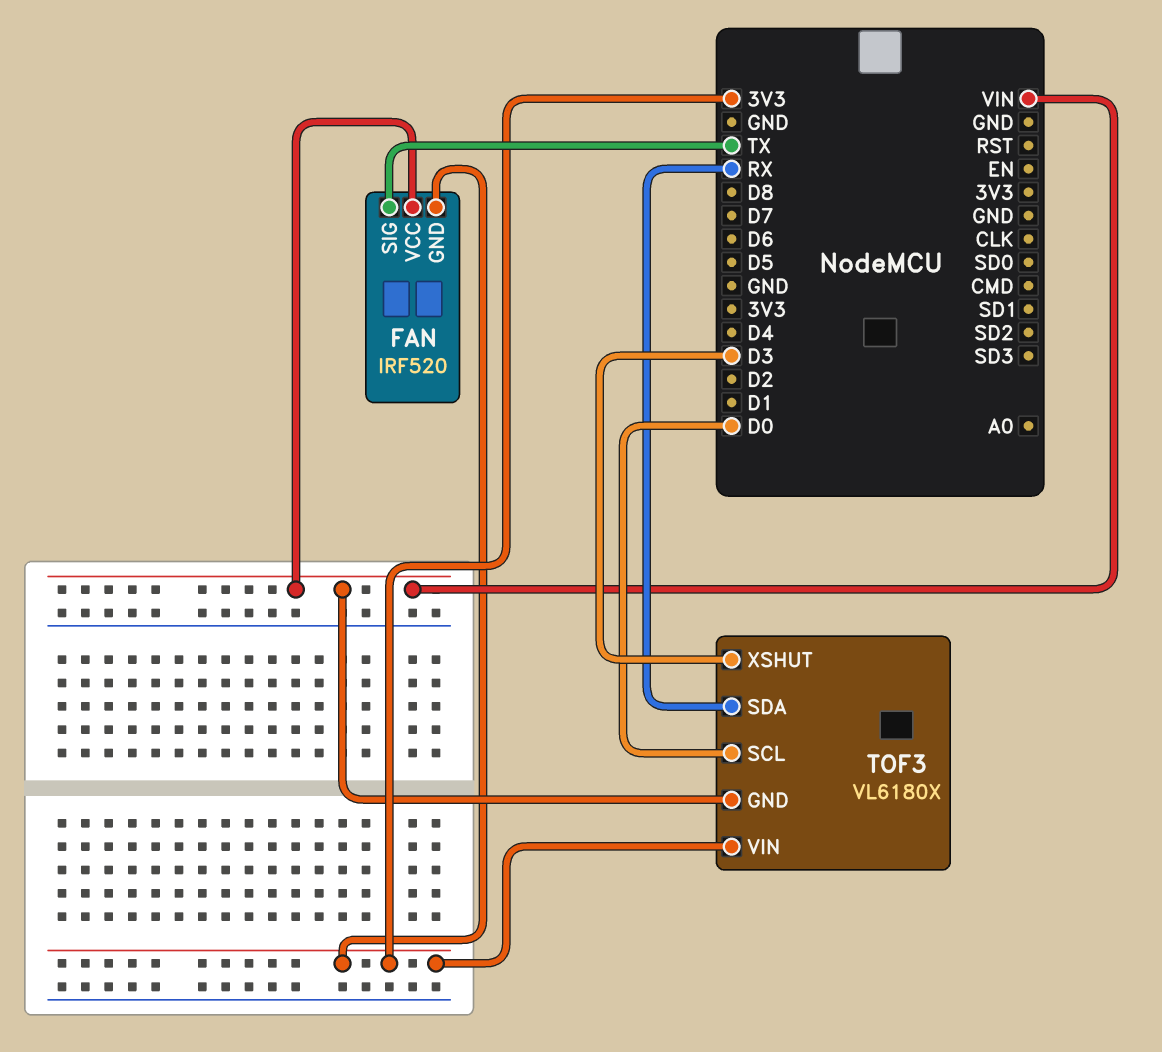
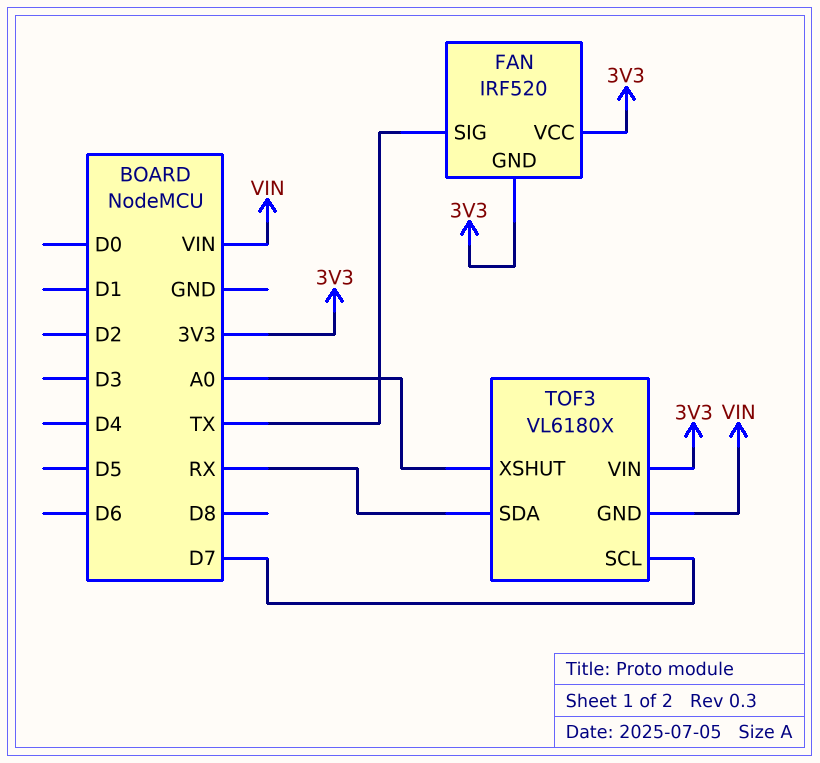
FAN pin VCC: VIN -> 3V3
TOF3 pin SCL: D0 -> D7
TOF3 pin XSHUT: D3 -> A0

